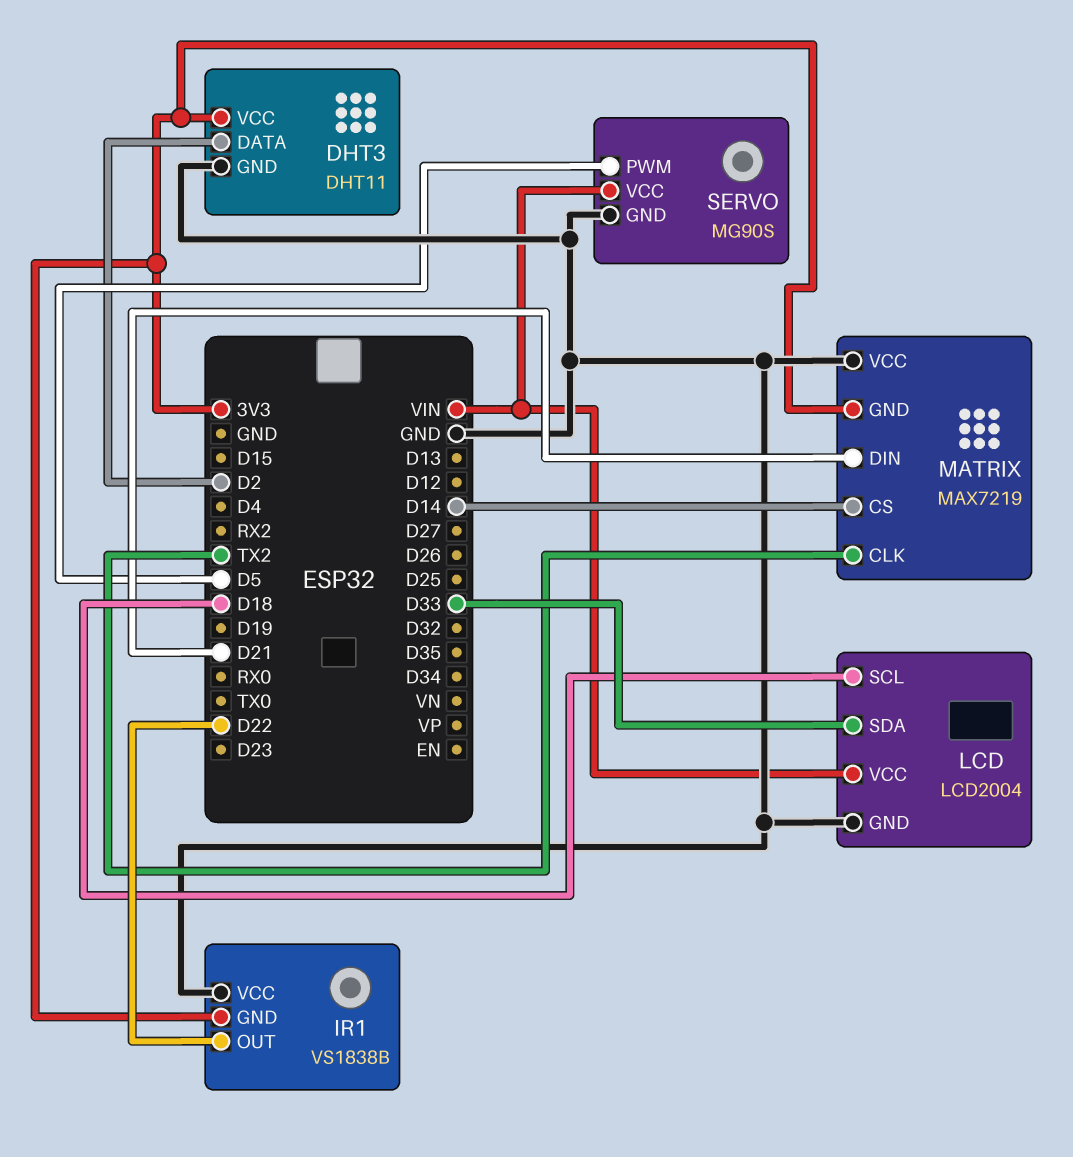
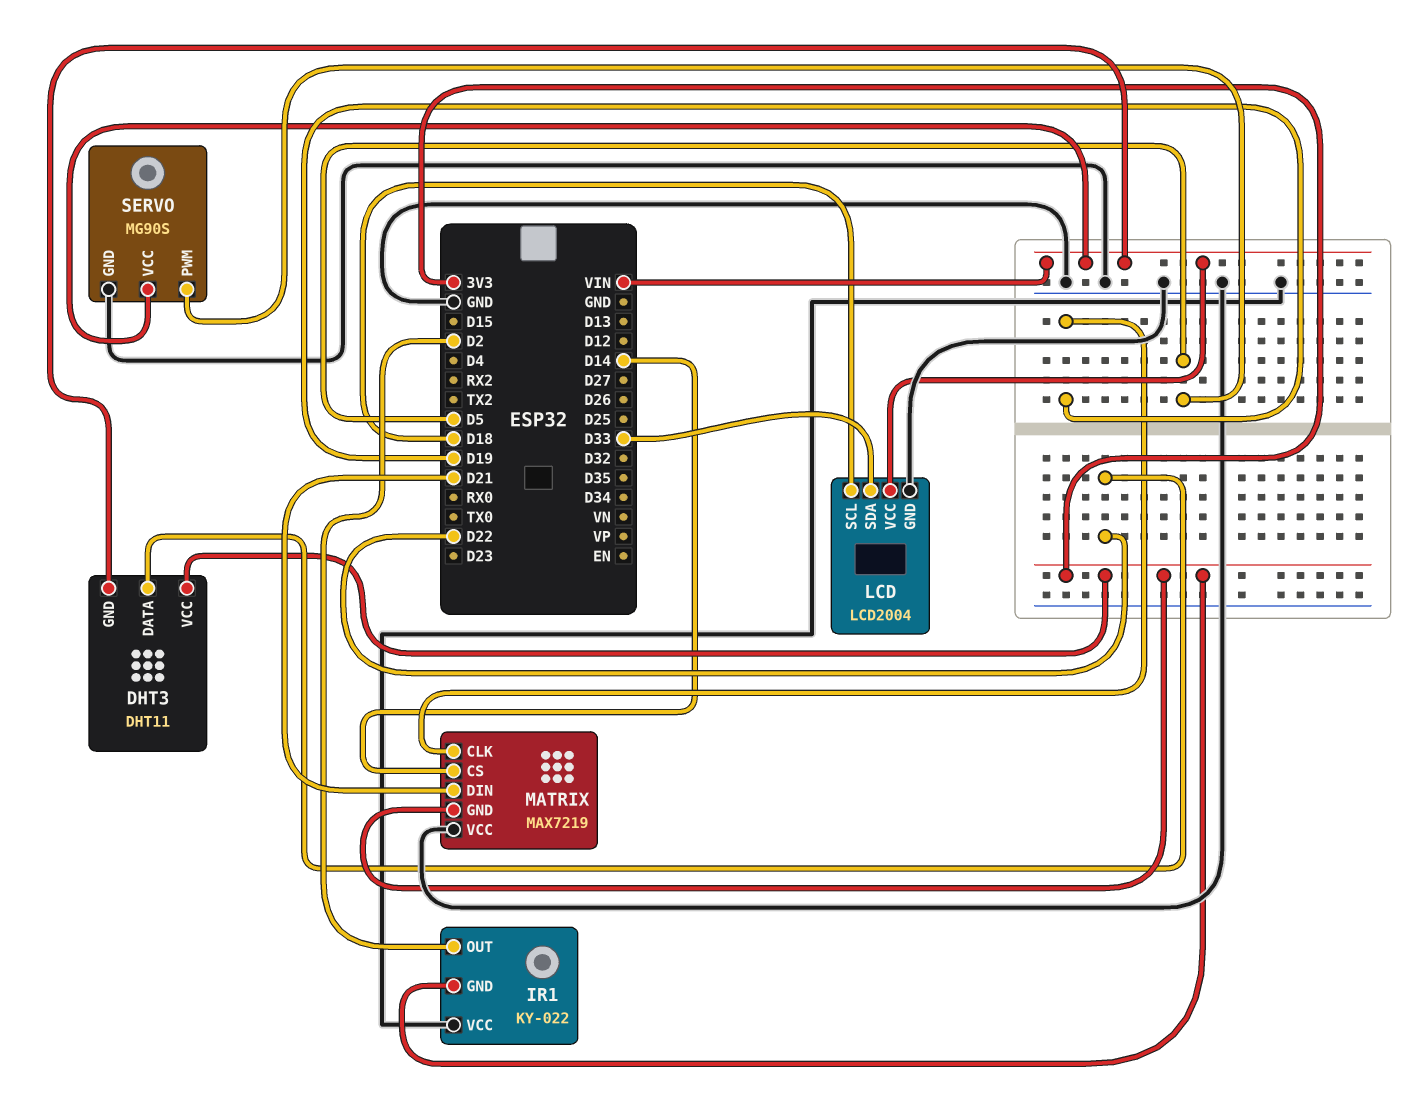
DHT3 pin DATA: D2 -> D22
DHT3 pin GND: GND -> VIN
IR1: VS1838B -> KY-022
IR1 pin OUT: D22 -> D2
MATRIX pin CLK: TX2 -> D19

